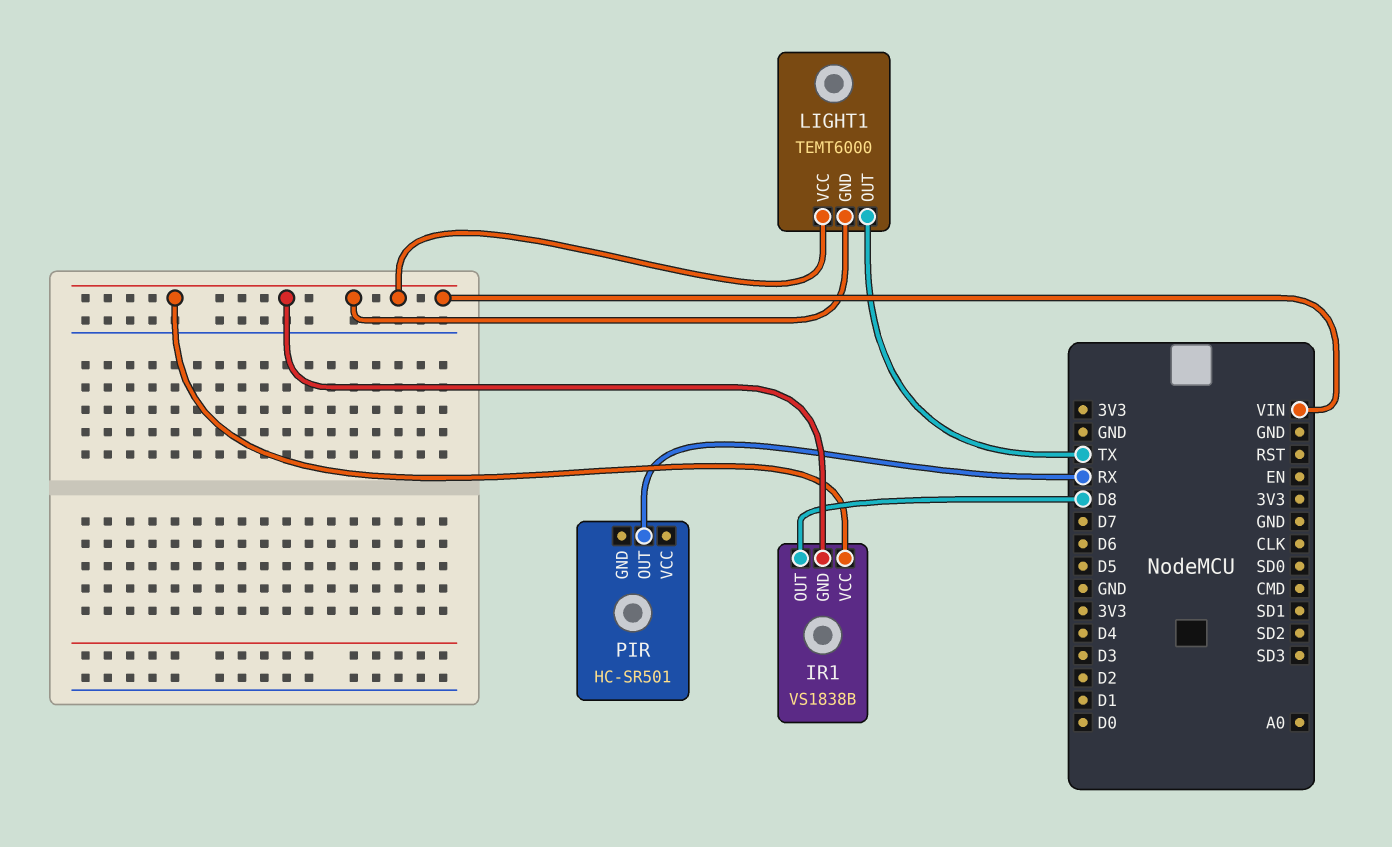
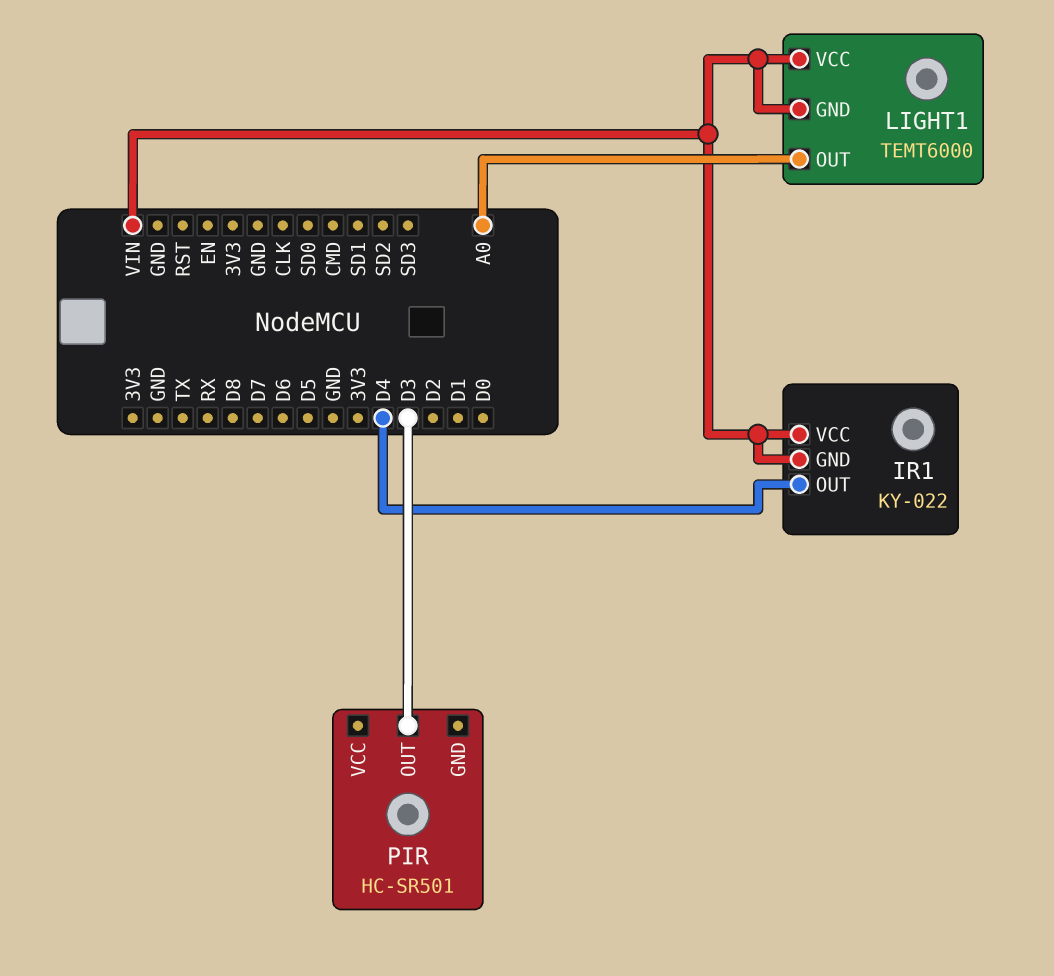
IR1: VS1838B -> KY-022
IR1 pin OUT: D8 -> D4
LIGHT1 pin OUT: TX -> A0
PIR pin OUT: RX -> D3

